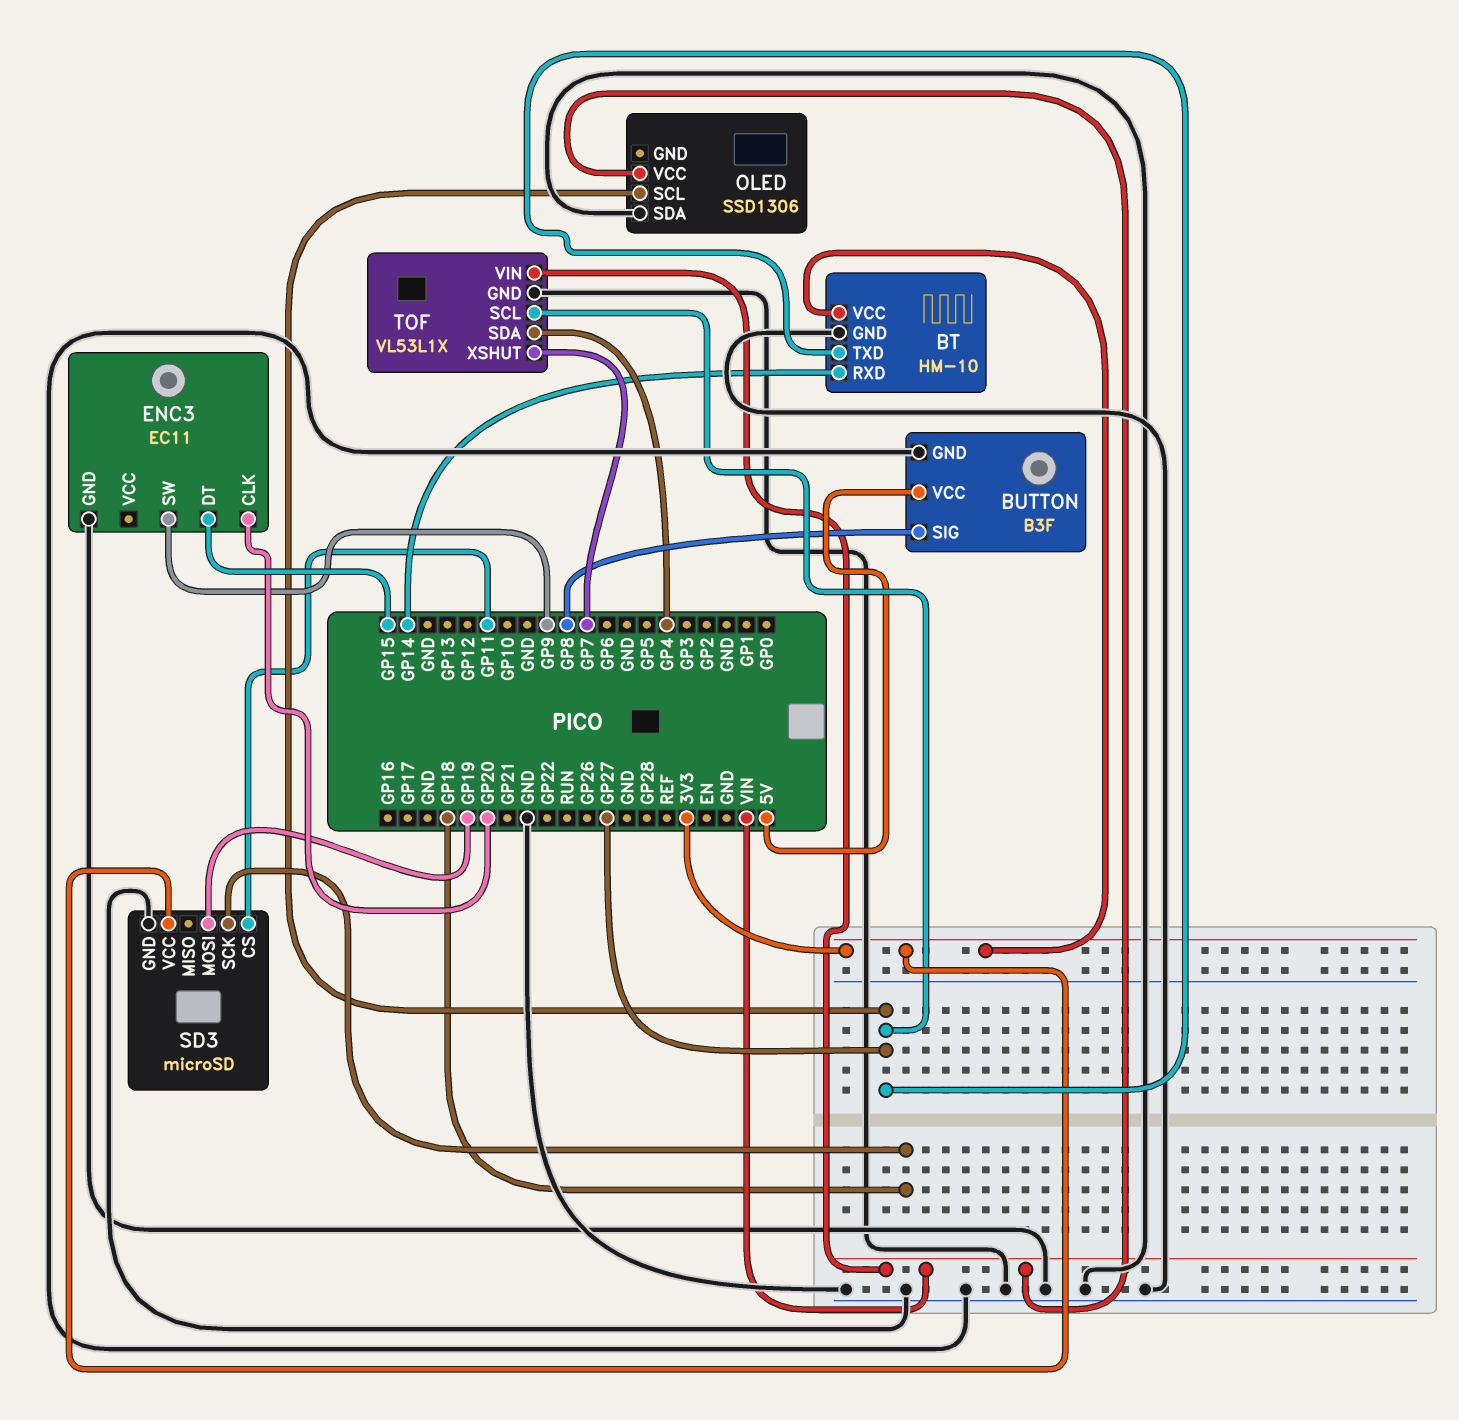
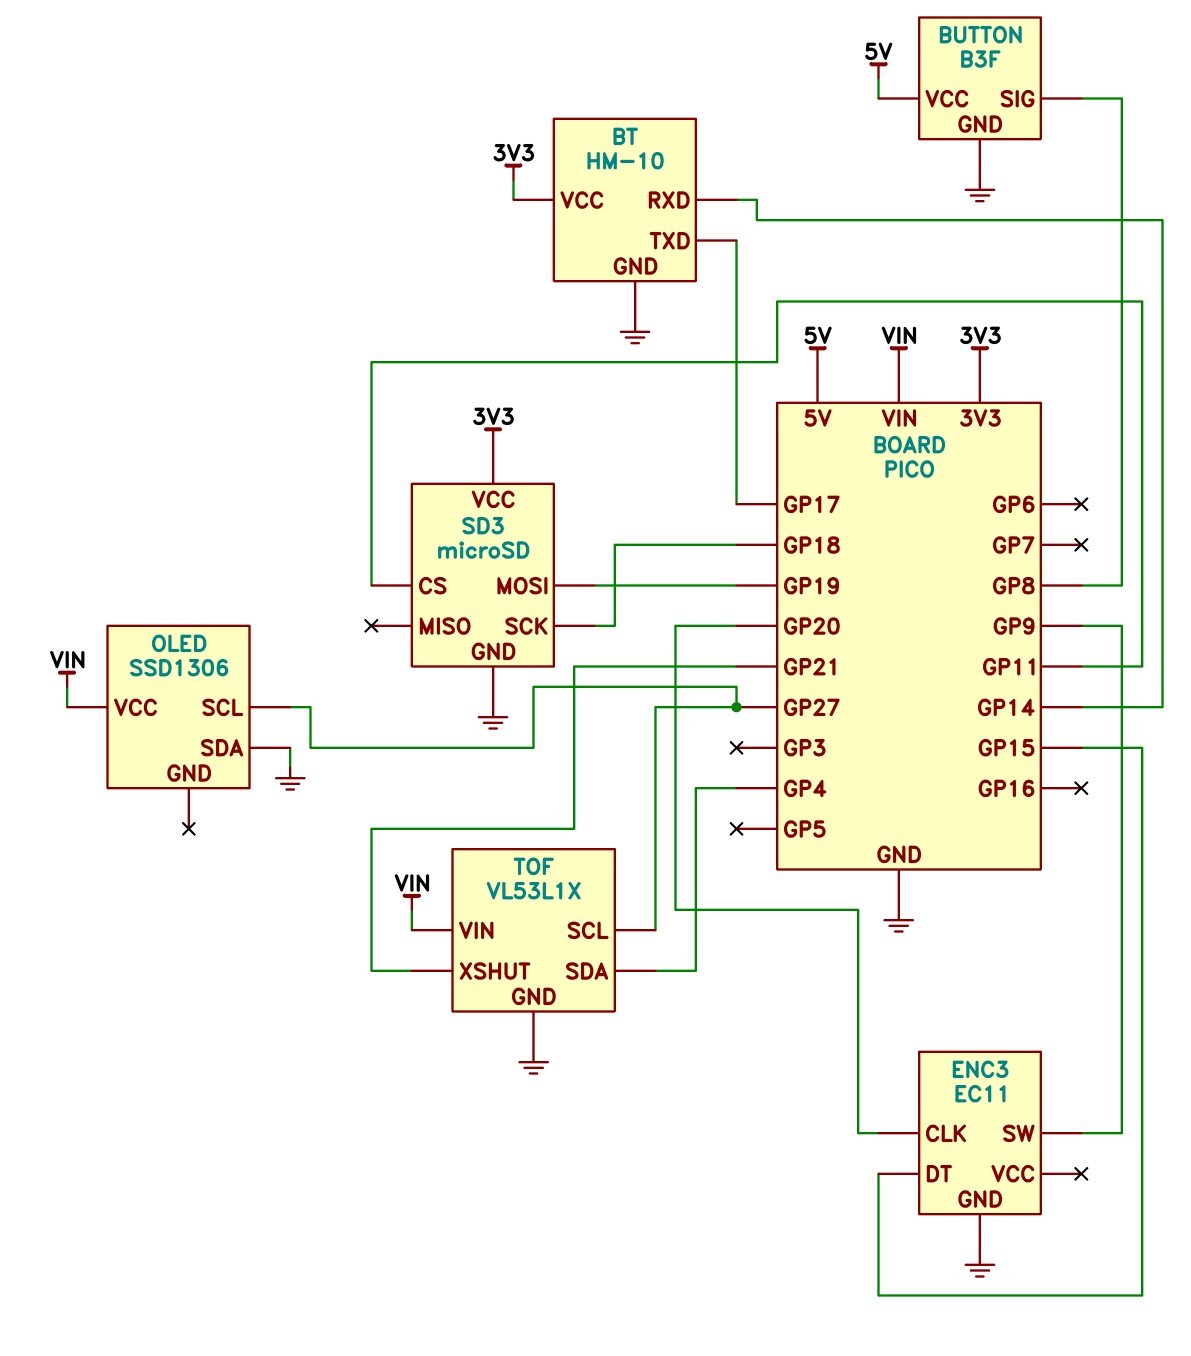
BT pin TXD: GP27 -> GP17
TOF pin XSHUT: GP7 -> GP21

